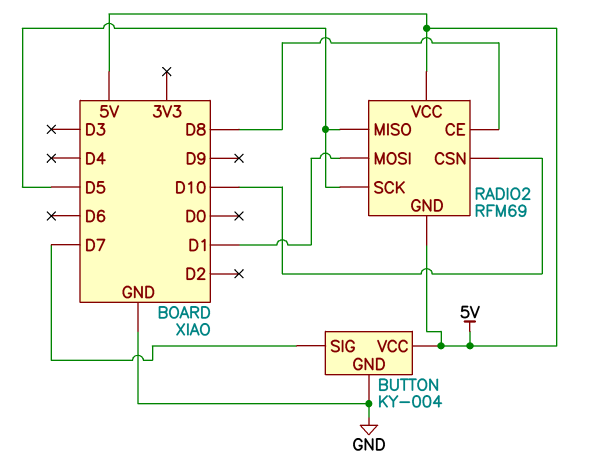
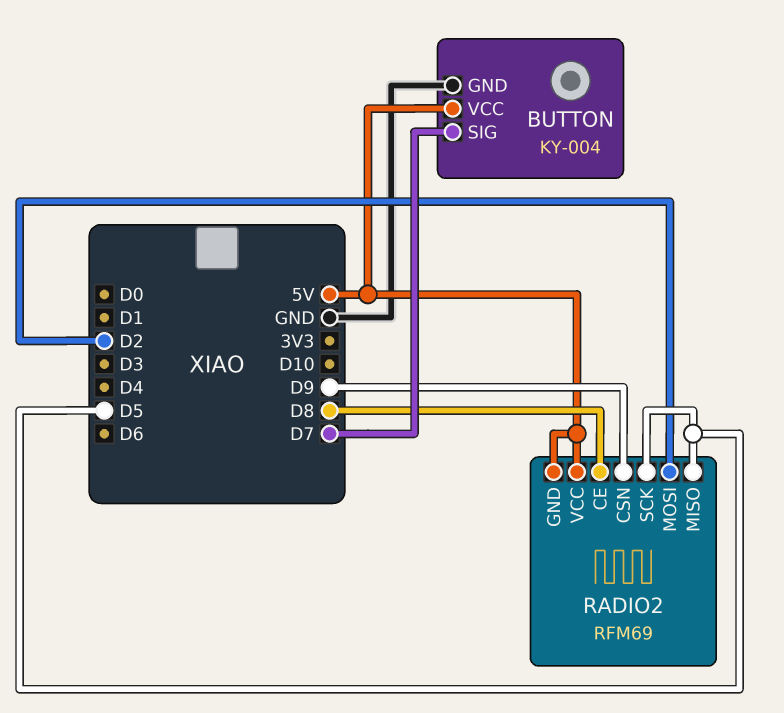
RADIO2 pin CSN: D10 -> D9
RADIO2 pin MOSI: D1 -> D2

